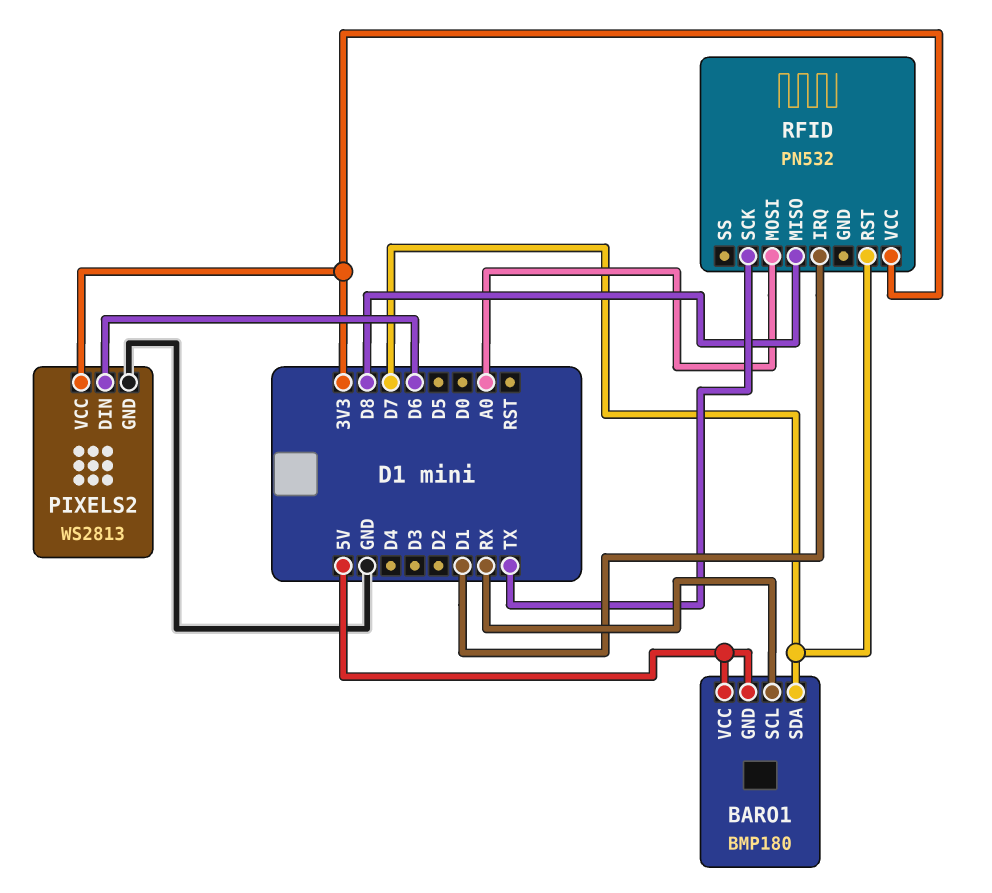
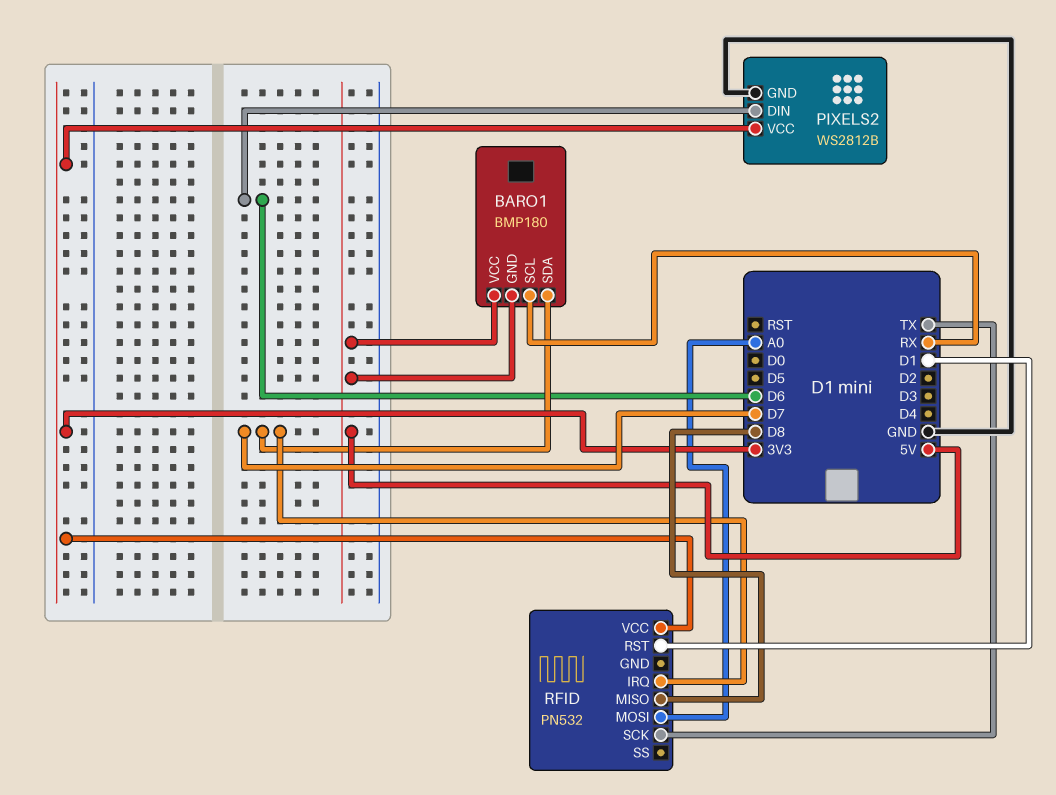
PIXELS2: WS2813 -> WS2812B
RFID pin IRQ: D1 -> D7
RFID pin RST: D7 -> D1

